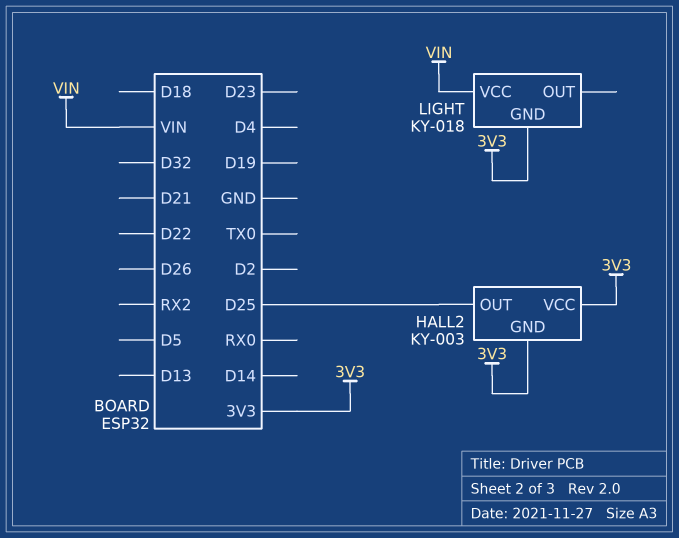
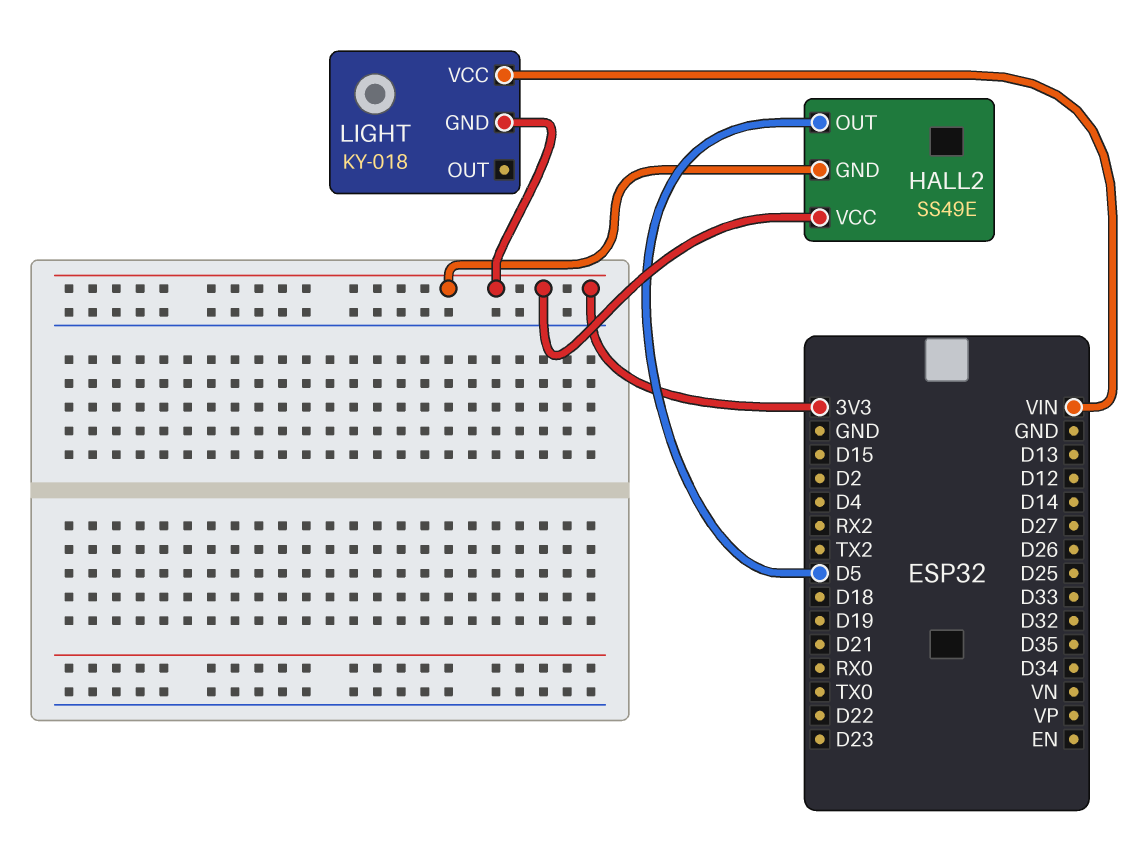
HALL2: KY-003 -> SS49E
HALL2 pin OUT: D25 -> D5

